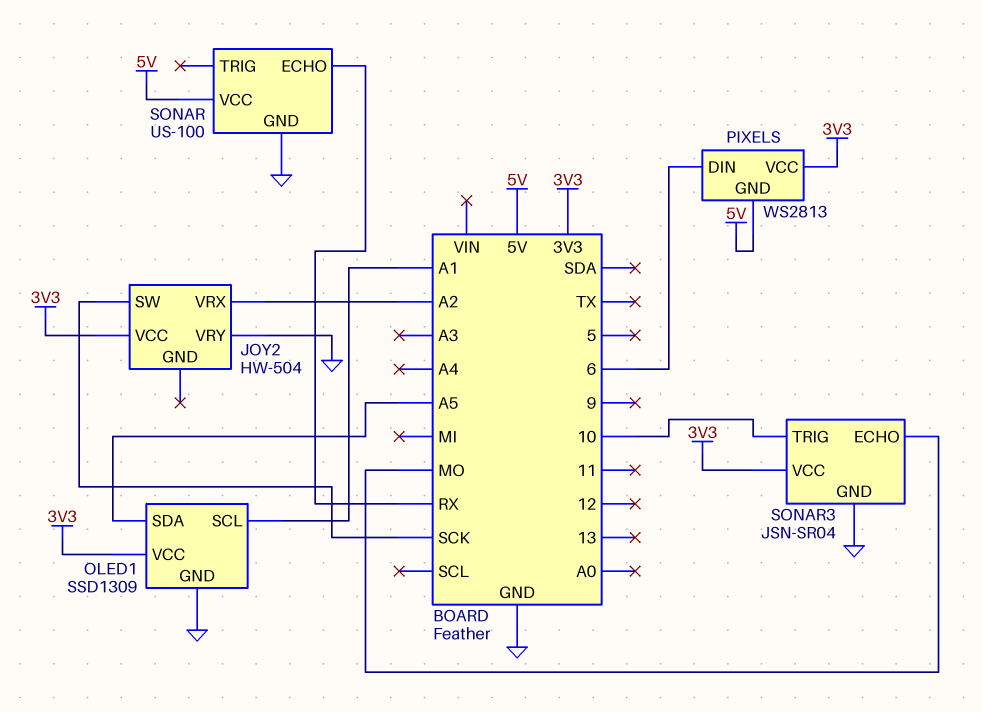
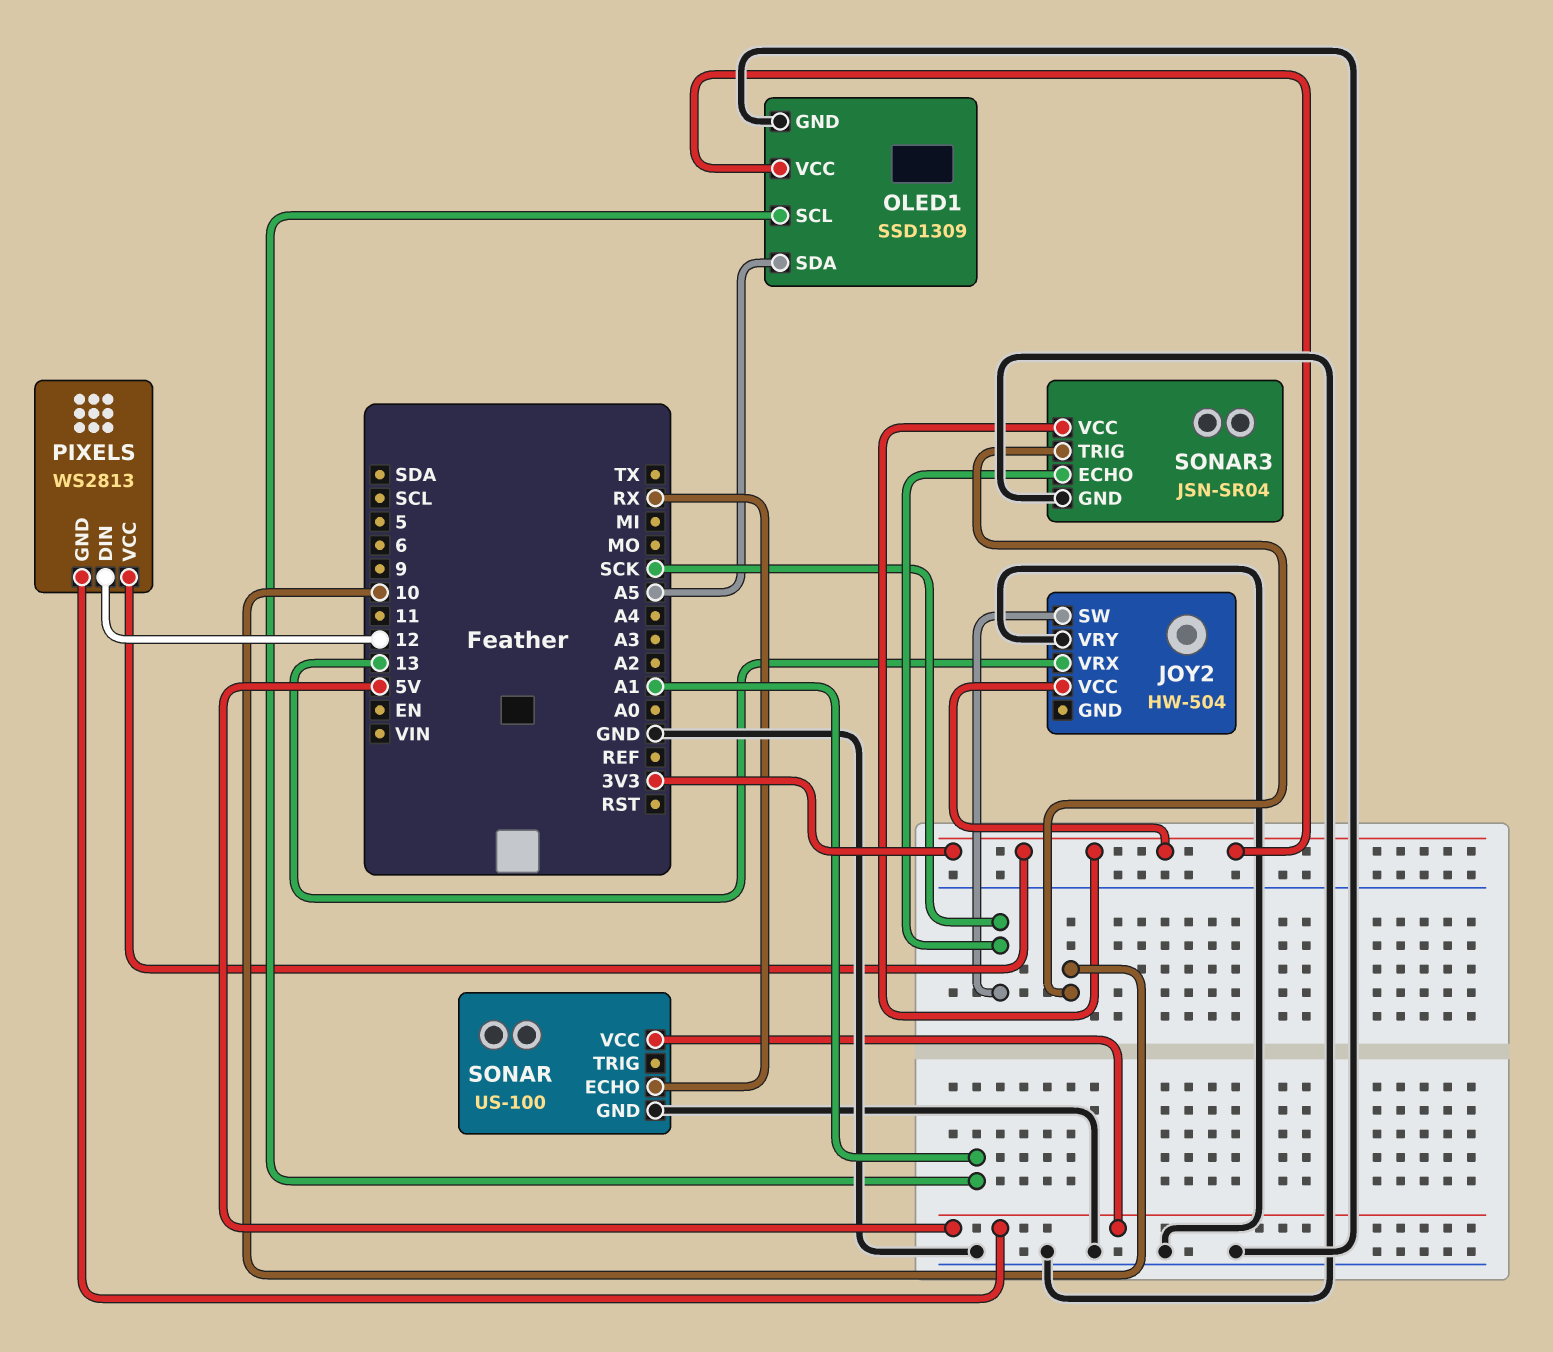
JOY2 pin VRX: A2 -> 13
PIXELS pin DIN: 6 -> 12
SONAR3 pin ECHO: MO -> SCK

